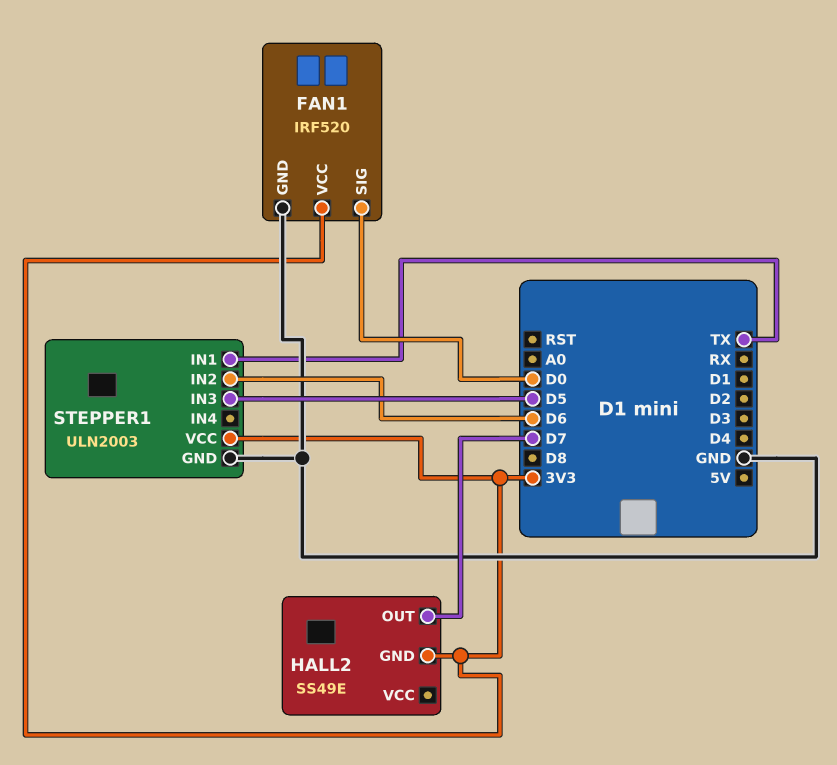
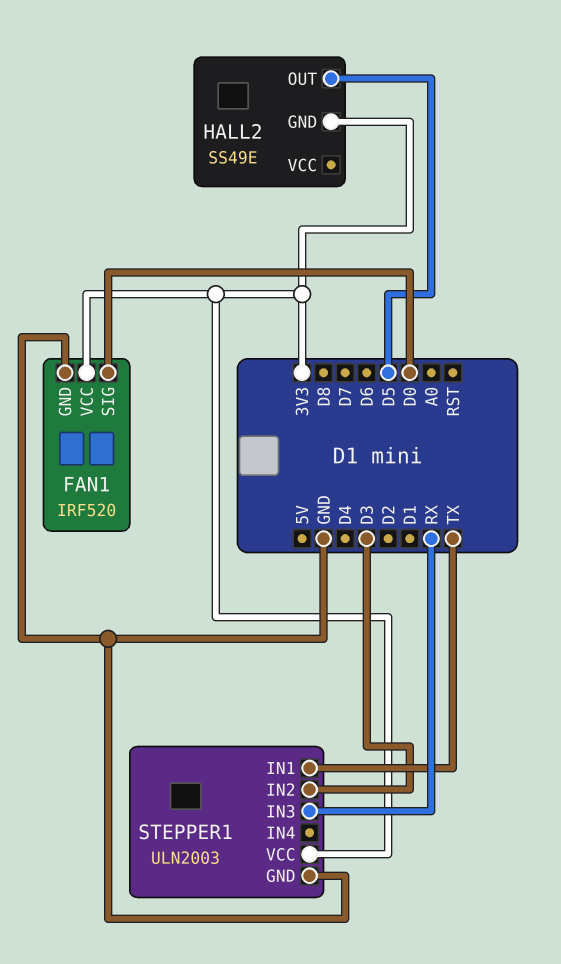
HALL2 pin OUT: D7 -> D5
STEPPER1 pin IN2: D6 -> D3
STEPPER1 pin IN3: D5 -> RX

